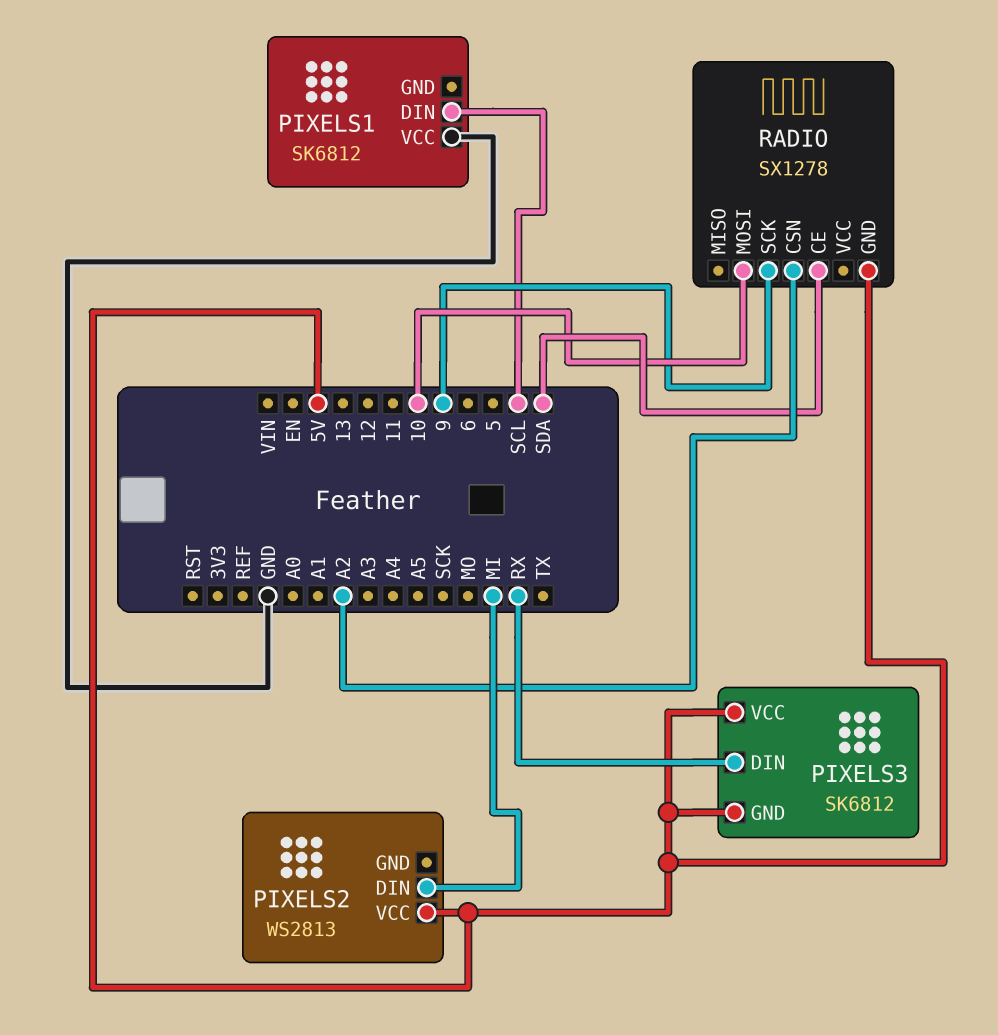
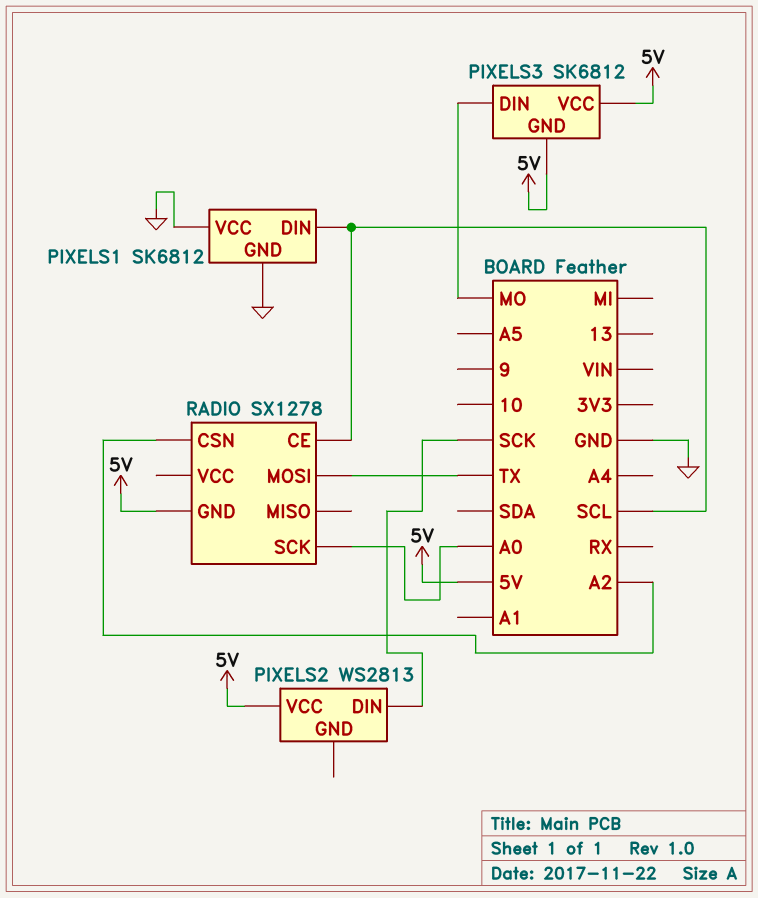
PIXELS1 pin GND: none -> GND
PIXELS2 pin DIN: MI -> SCK
PIXELS3 pin DIN: RX -> MO
RADIO pin CE: SDA -> SCL
RADIO pin MOSI: 10 -> TX
RADIO pin SCK: 9 -> A0

